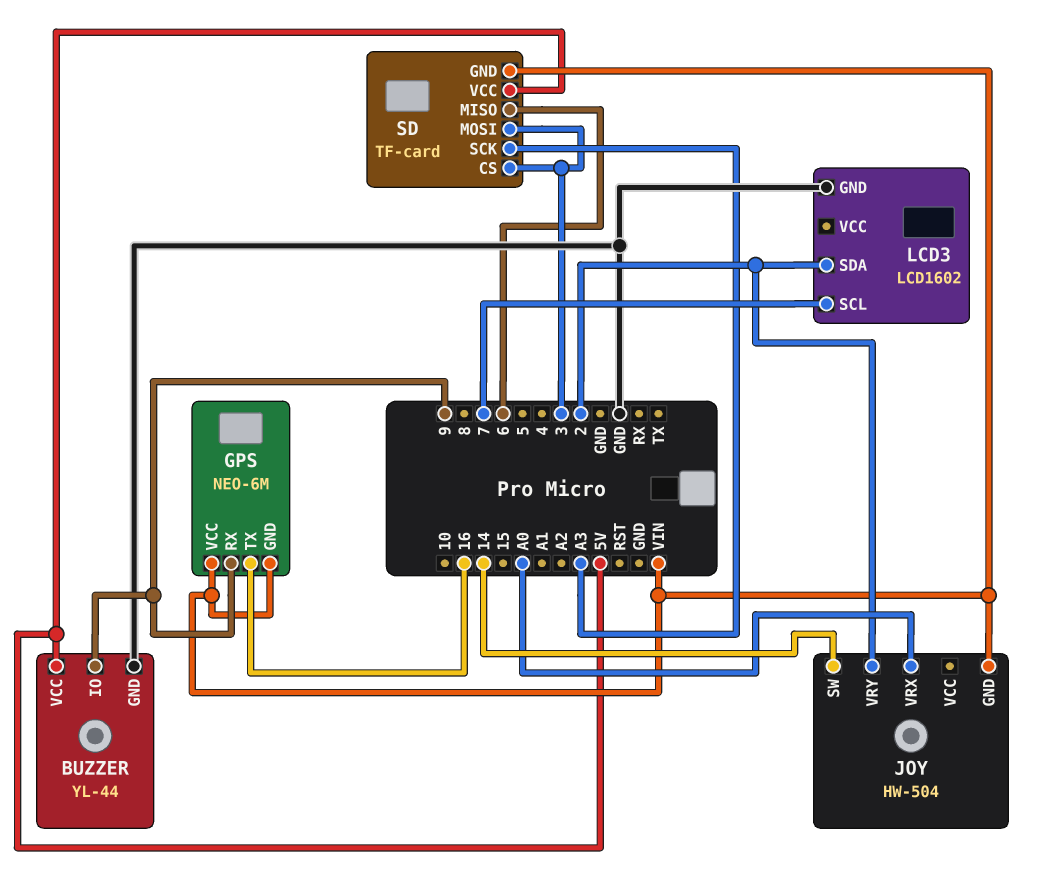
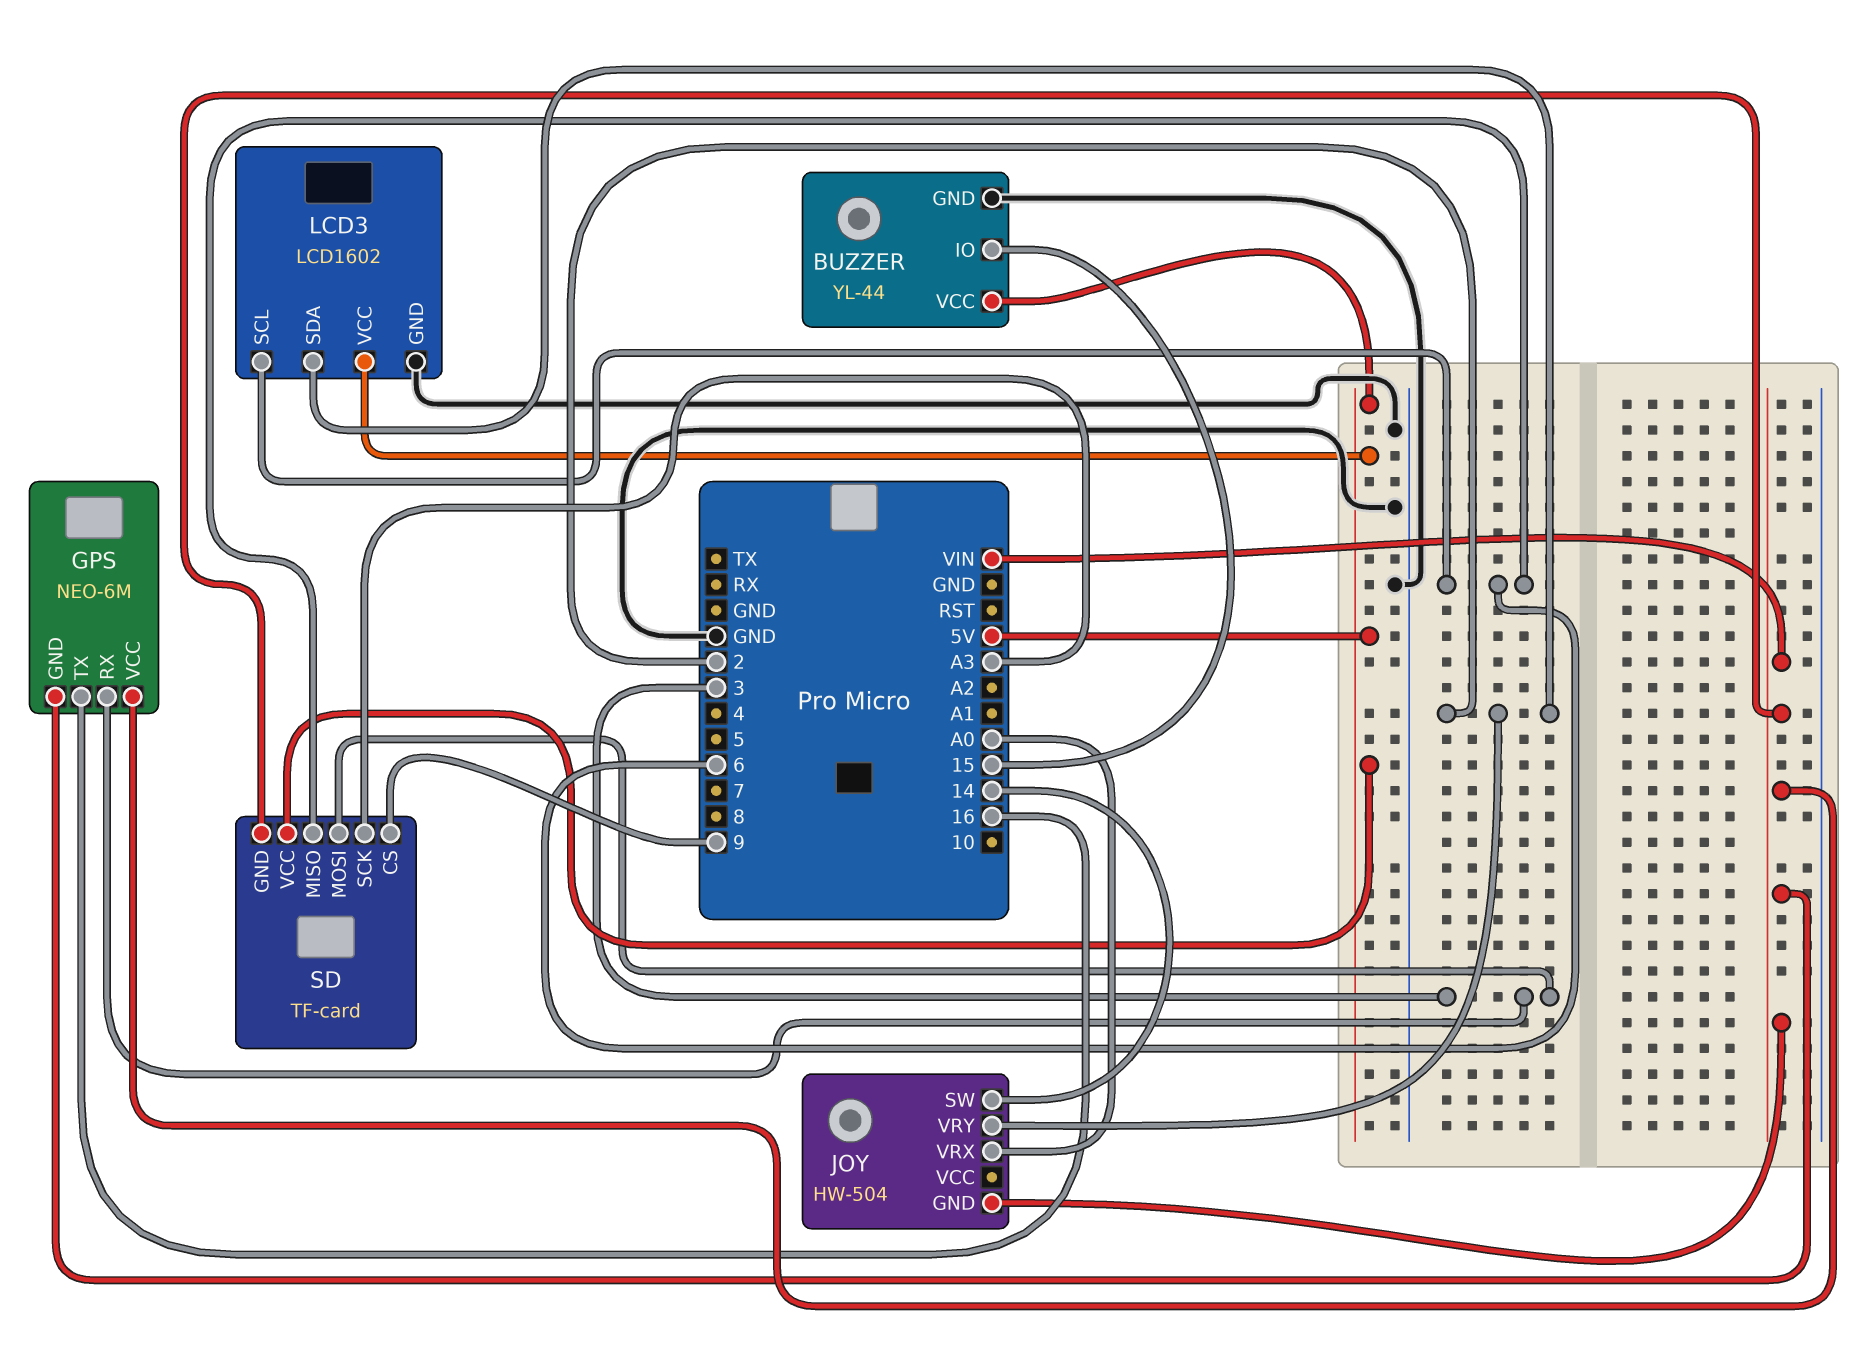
BUZZER pin IO: 9 -> 15
GPS pin RX: 9 -> 3
LCD3 pin SCL: 7 -> 6
LCD3 pin VCC: none -> 5V
SD pin CS: 3 -> 9

